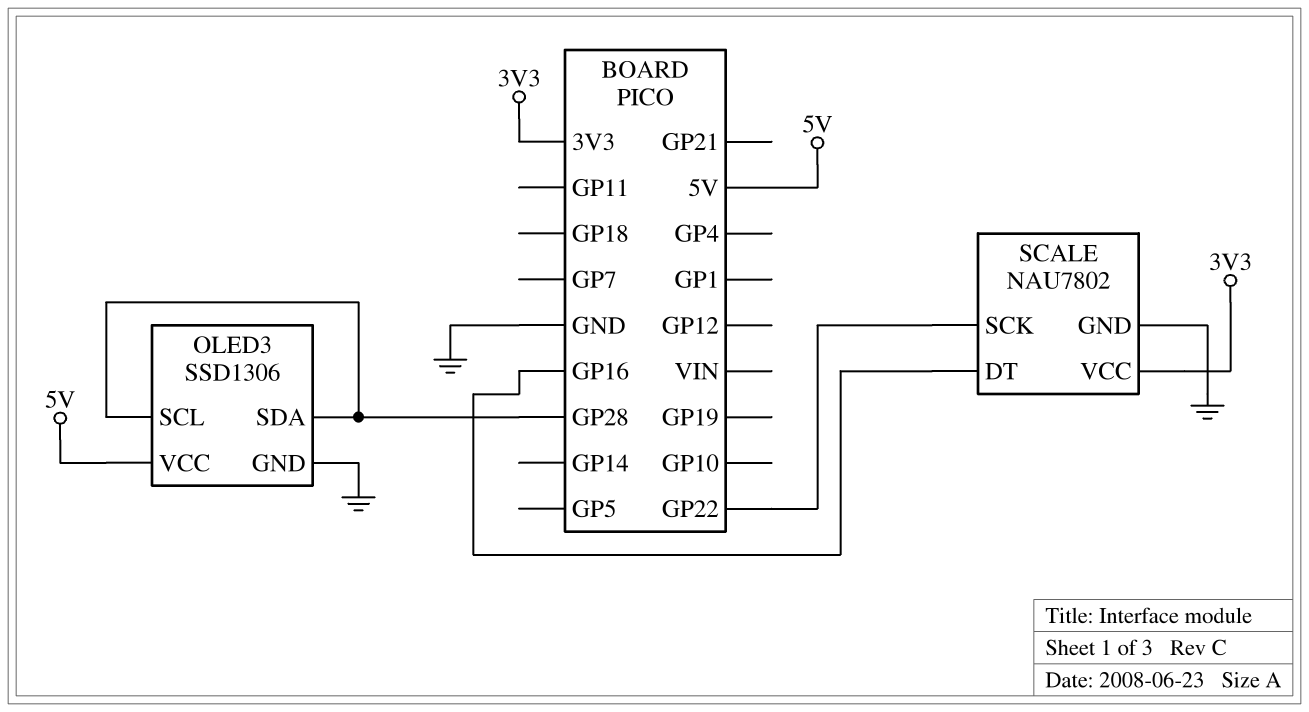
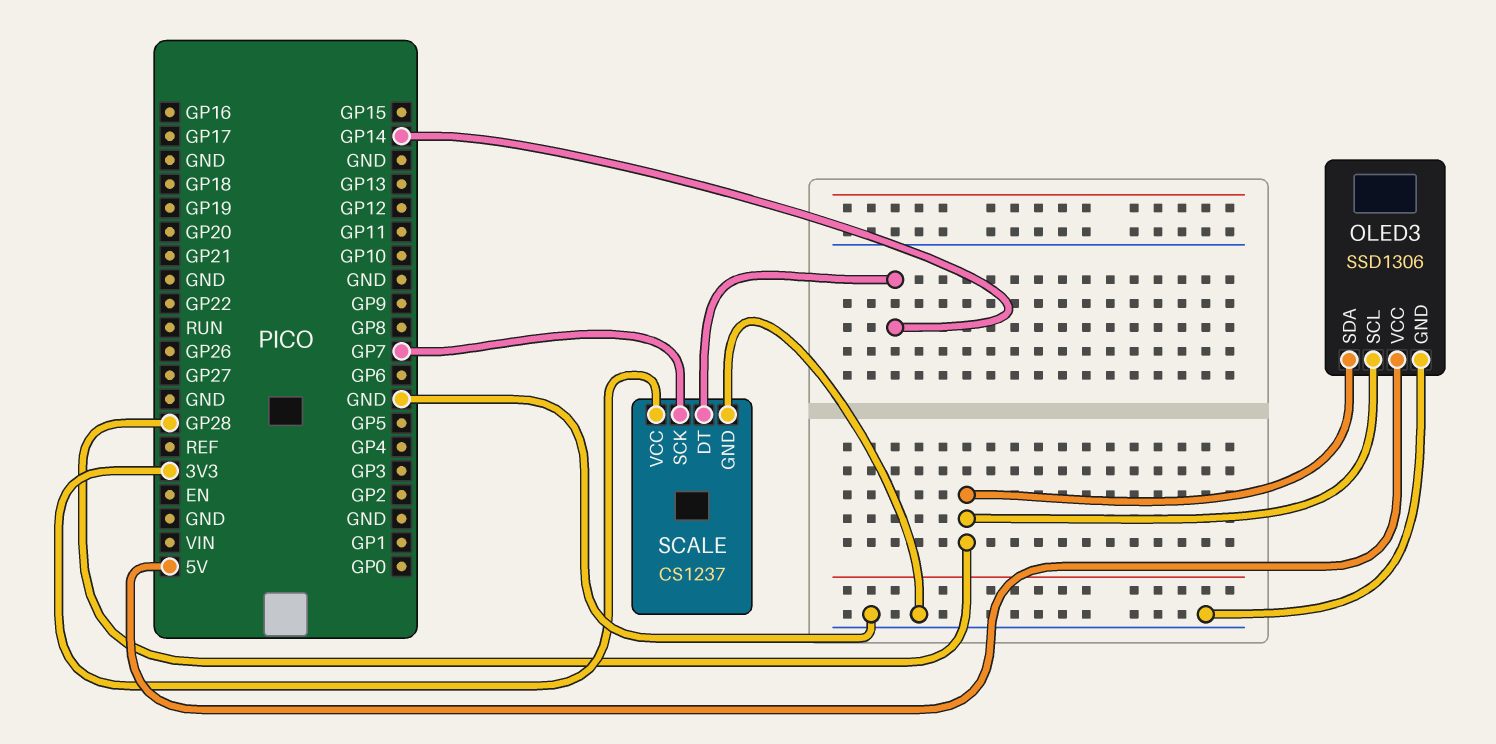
SCALE: NAU7802 -> CS1237
SCALE pin DT: GP16 -> GP14
SCALE pin SCK: GP22 -> GP7

